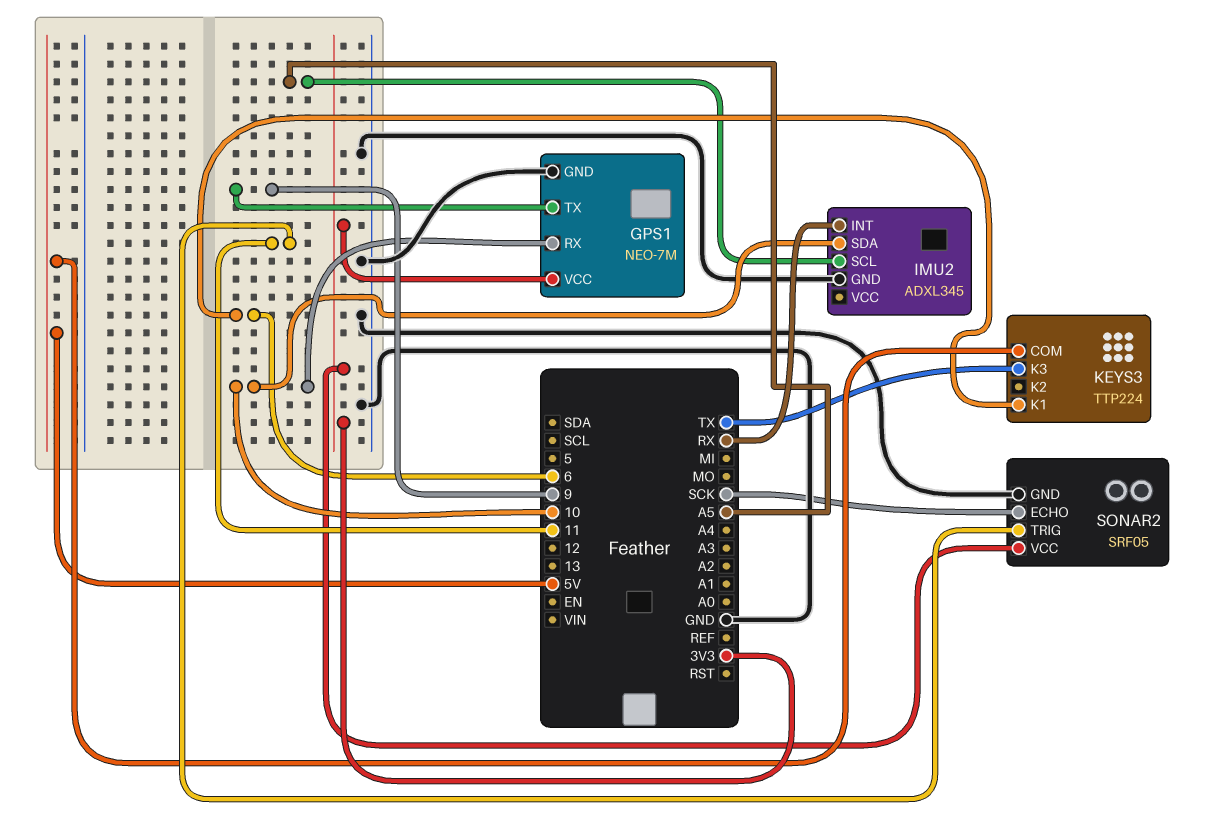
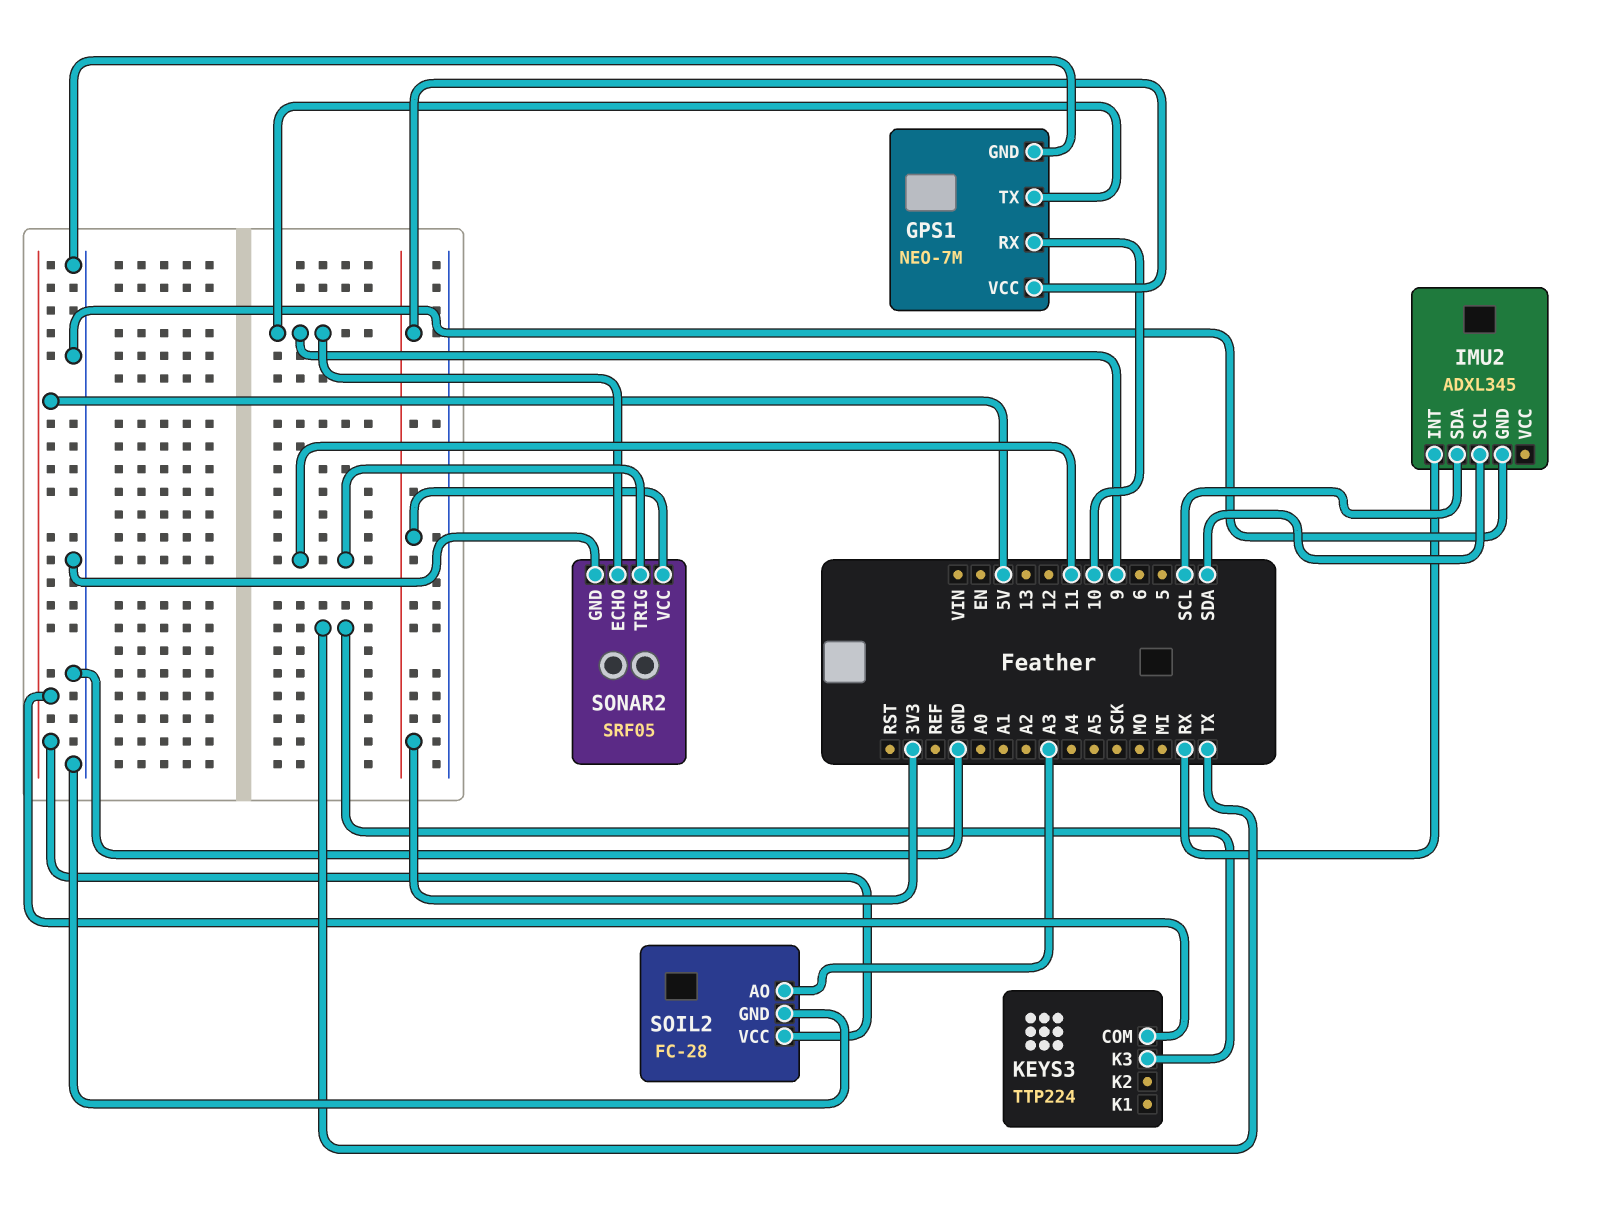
IMU2 pin SCL: A5 -> SDA
IMU2 pin SDA: 10 -> SCL
KEYS3 pin K1: 6 -> none
SOIL2: none -> FC-28
SOIL2 pin AO: none -> A3
SOIL2 pin GND: none -> GND
SOIL2 pin VCC: none -> 5V
SONAR2 pin ECHO: SCK -> 9

